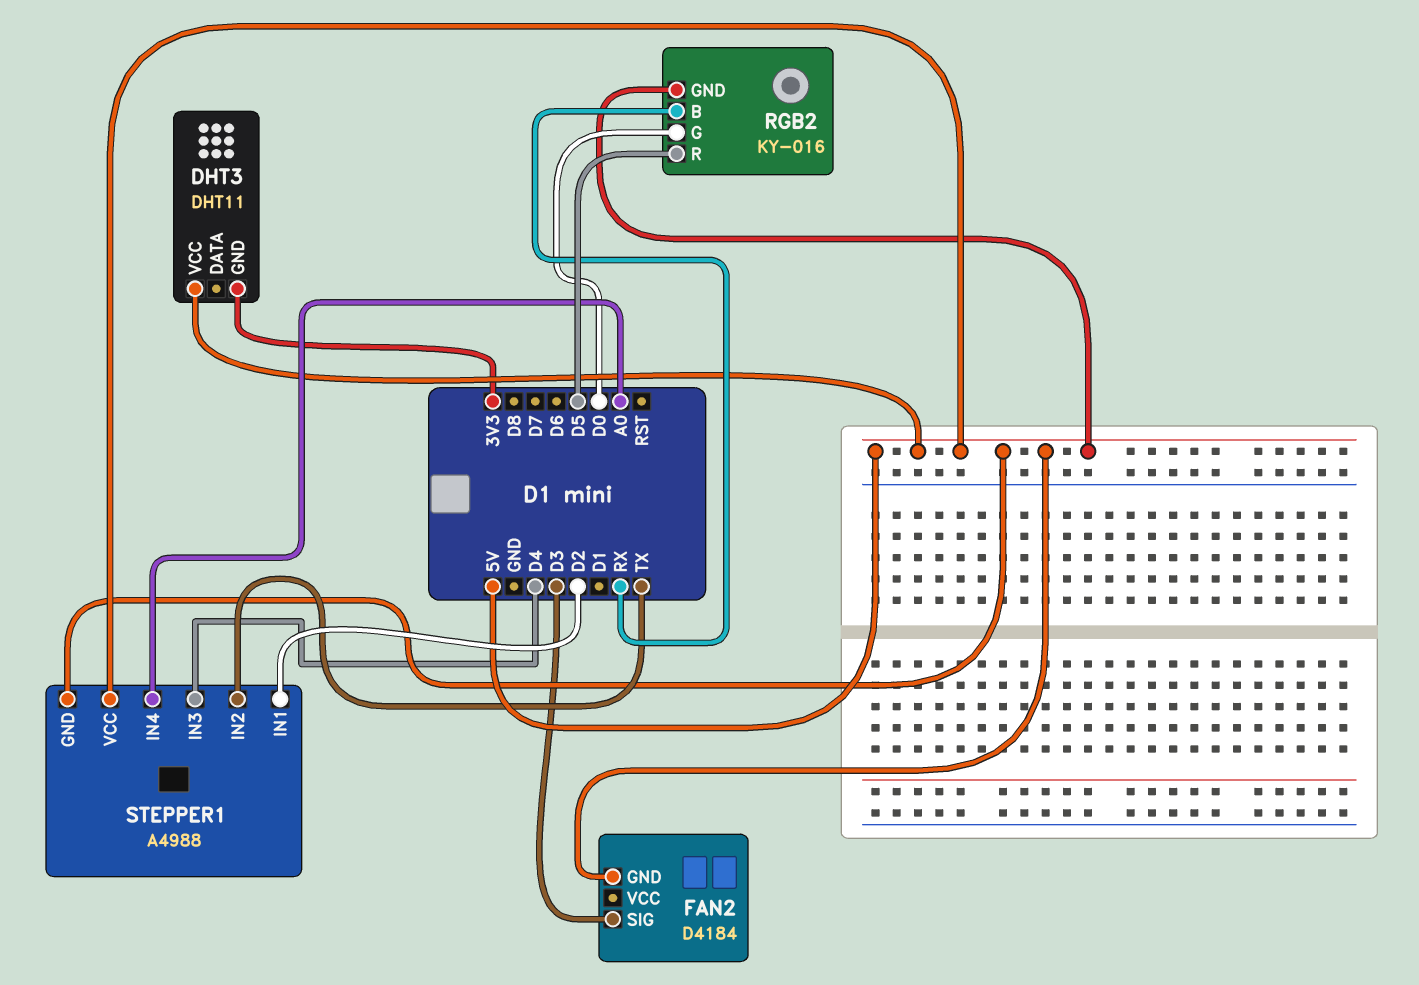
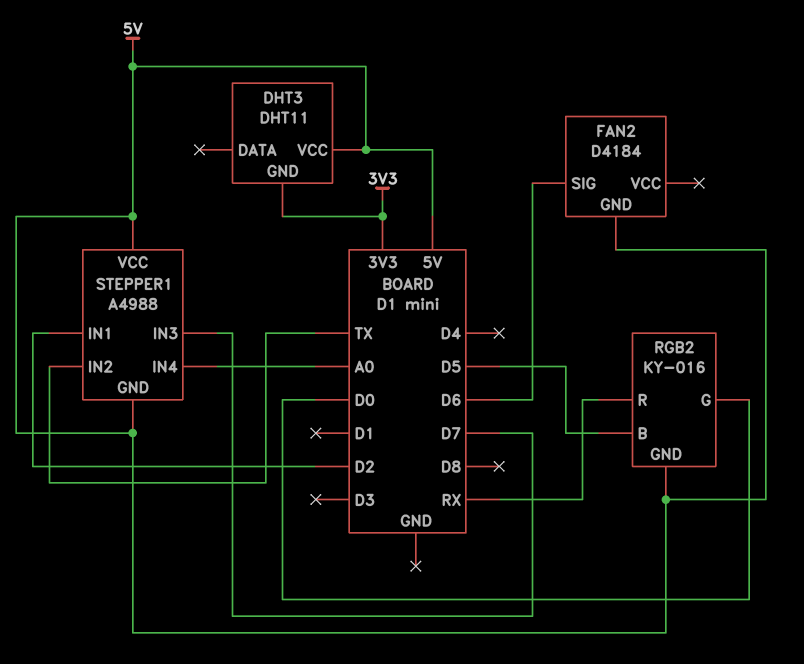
FAN2 pin SIG: D3 -> D6
RGB2 pin B: RX -> D5
RGB2 pin R: D5 -> RX
STEPPER1 pin IN3: D4 -> D7

